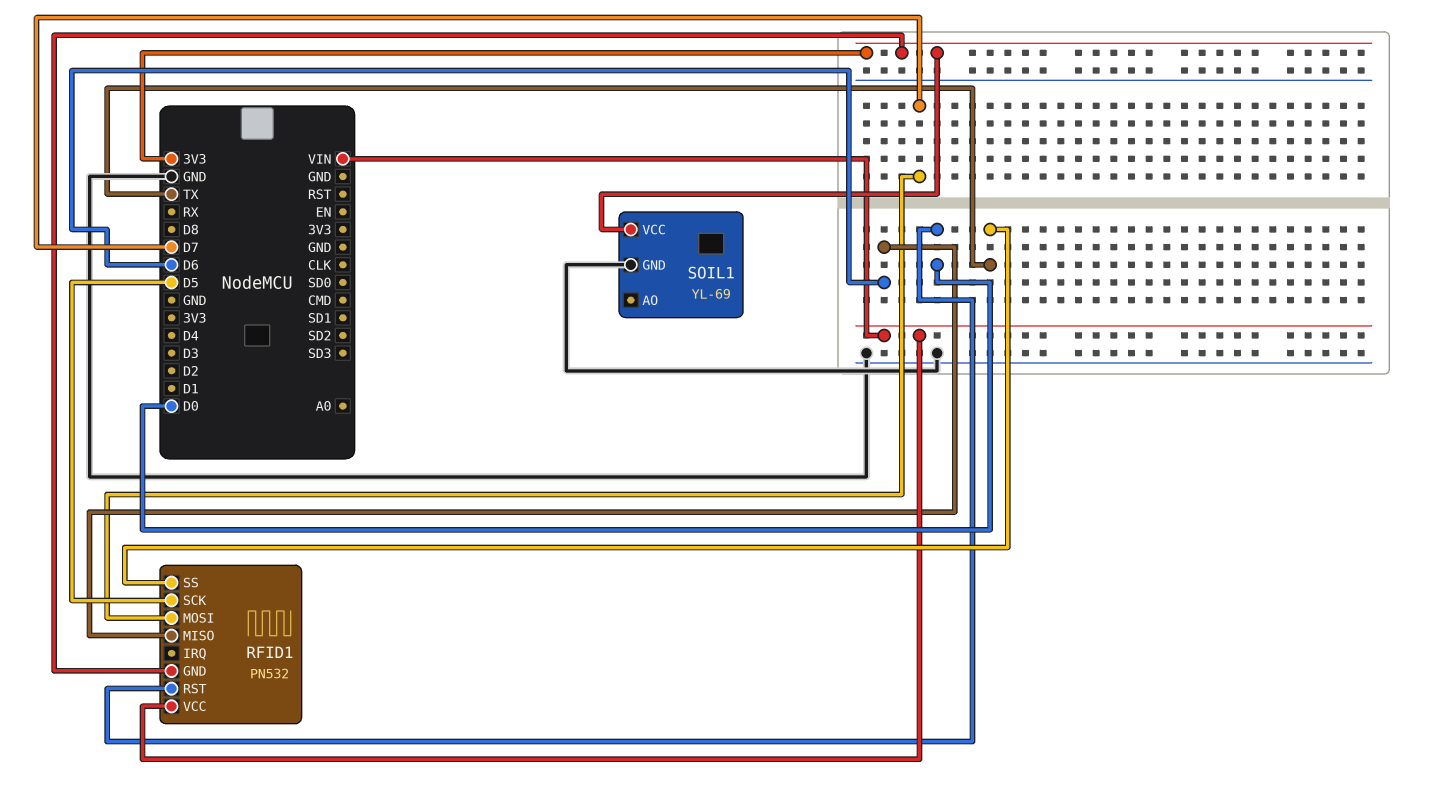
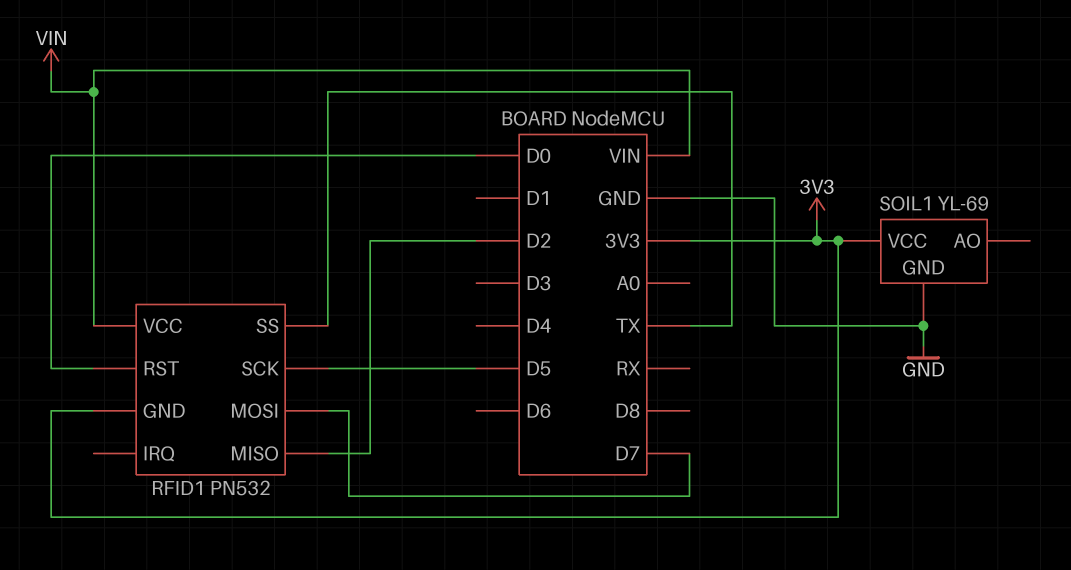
RFID1 pin MISO: D6 -> D2

